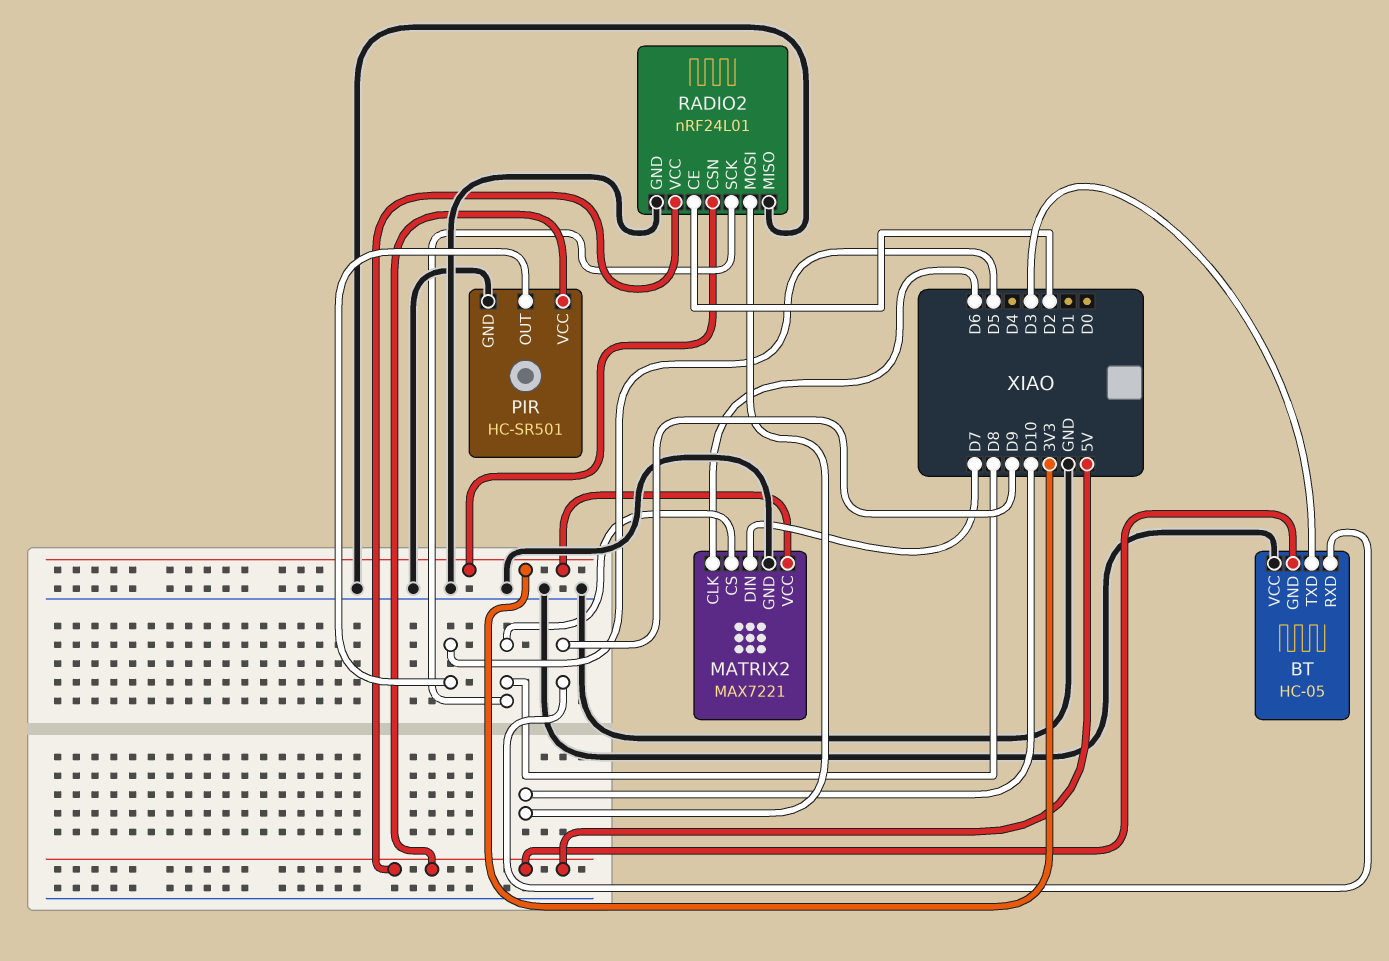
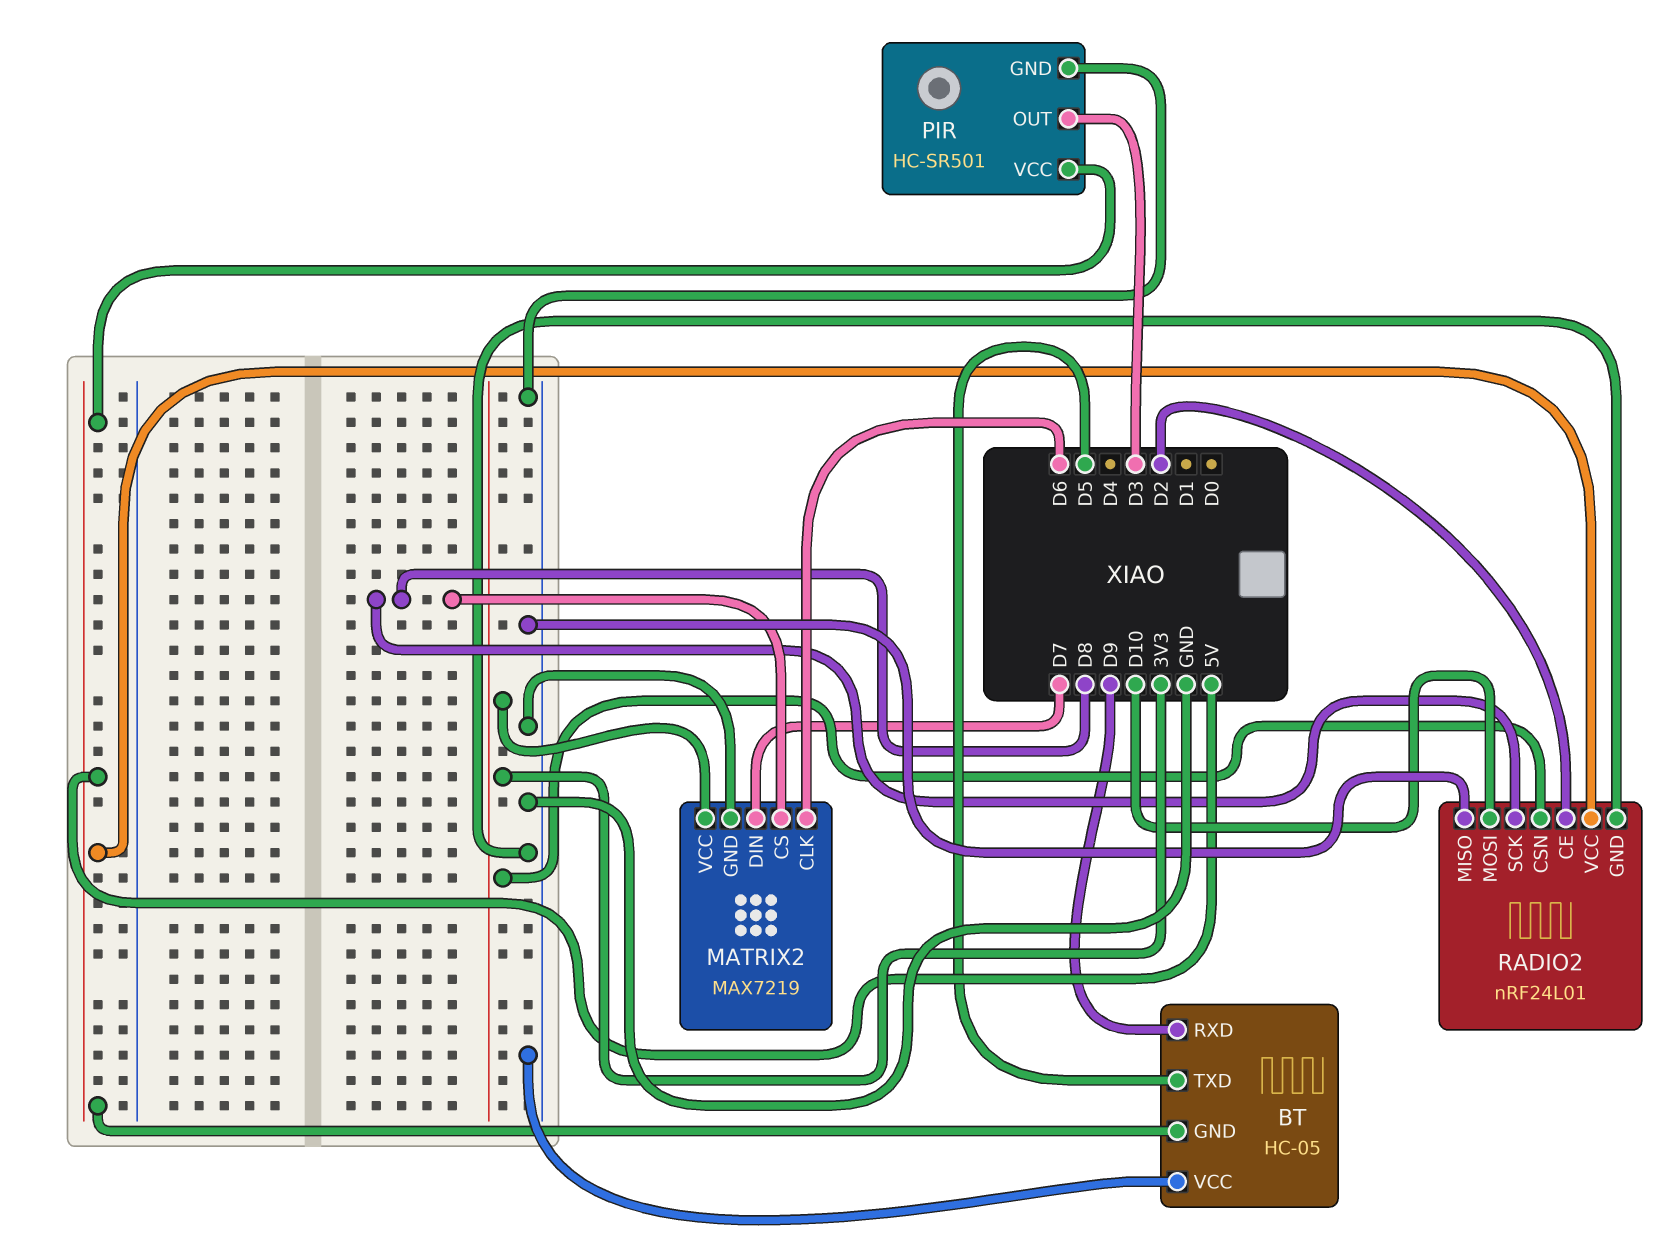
BT pin TXD: D3 -> D5
MATRIX2: MAX7221 -> MAX7219
PIR pin OUT: D5 -> D3

